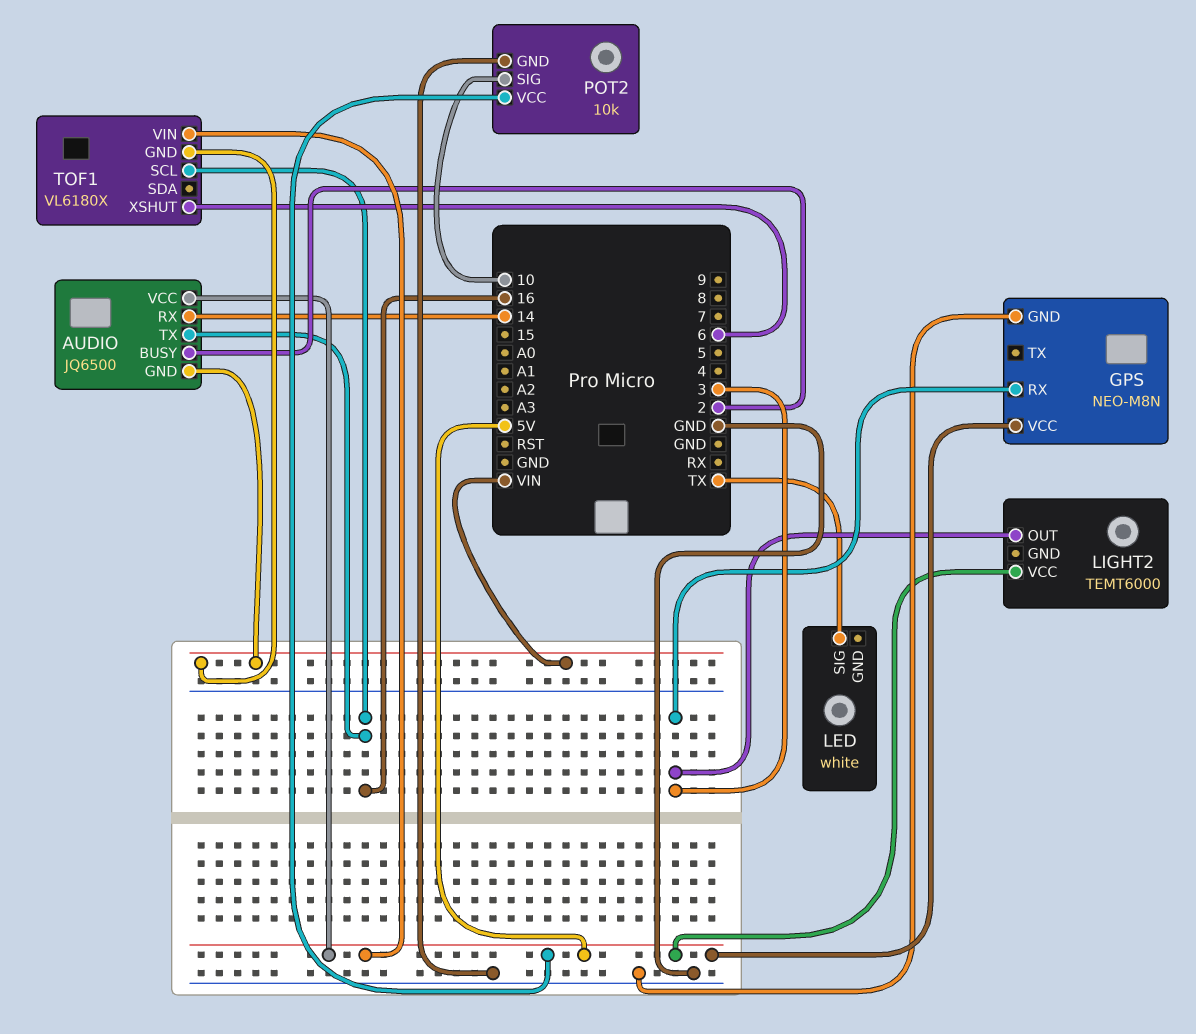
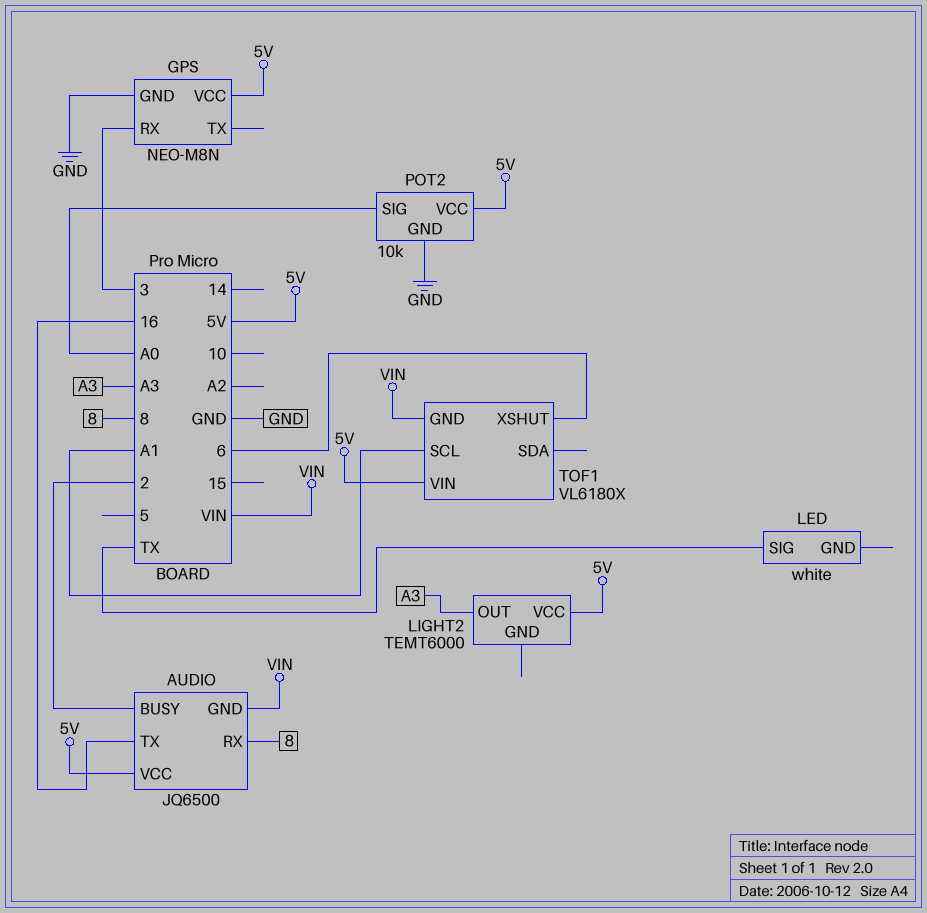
AUDIO pin RX: 14 -> 8
LIGHT2 pin OUT: 3 -> A3
POT2 pin SIG: 10 -> A0
TOF1 pin SCL: 16 -> A1

